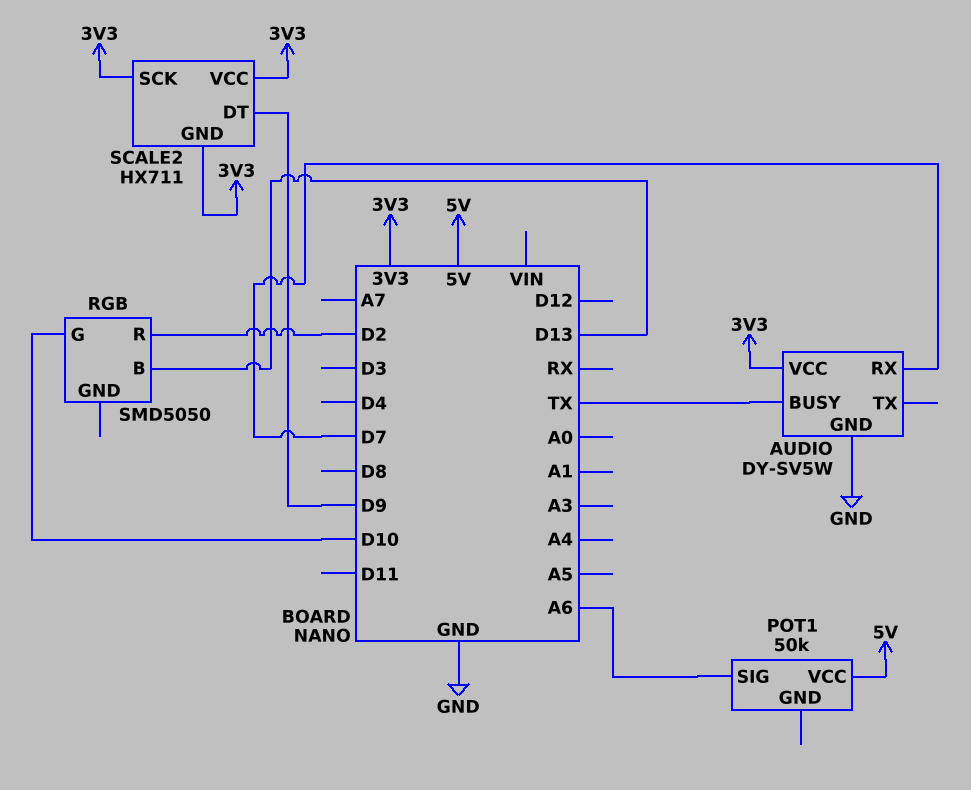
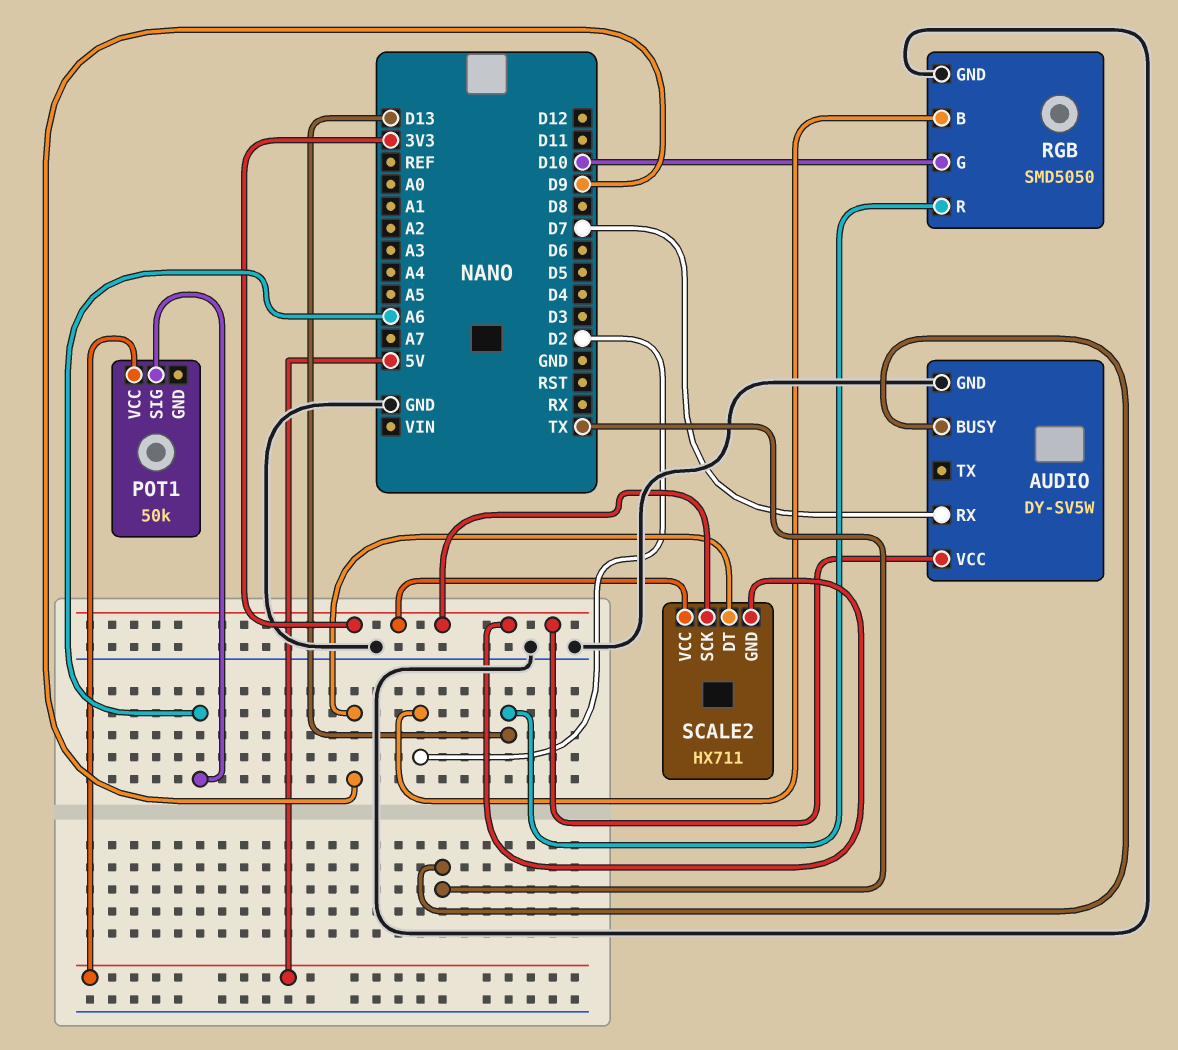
RGB pin B: D13 -> D2
RGB pin GND: none -> GND
RGB pin R: D2 -> D13

